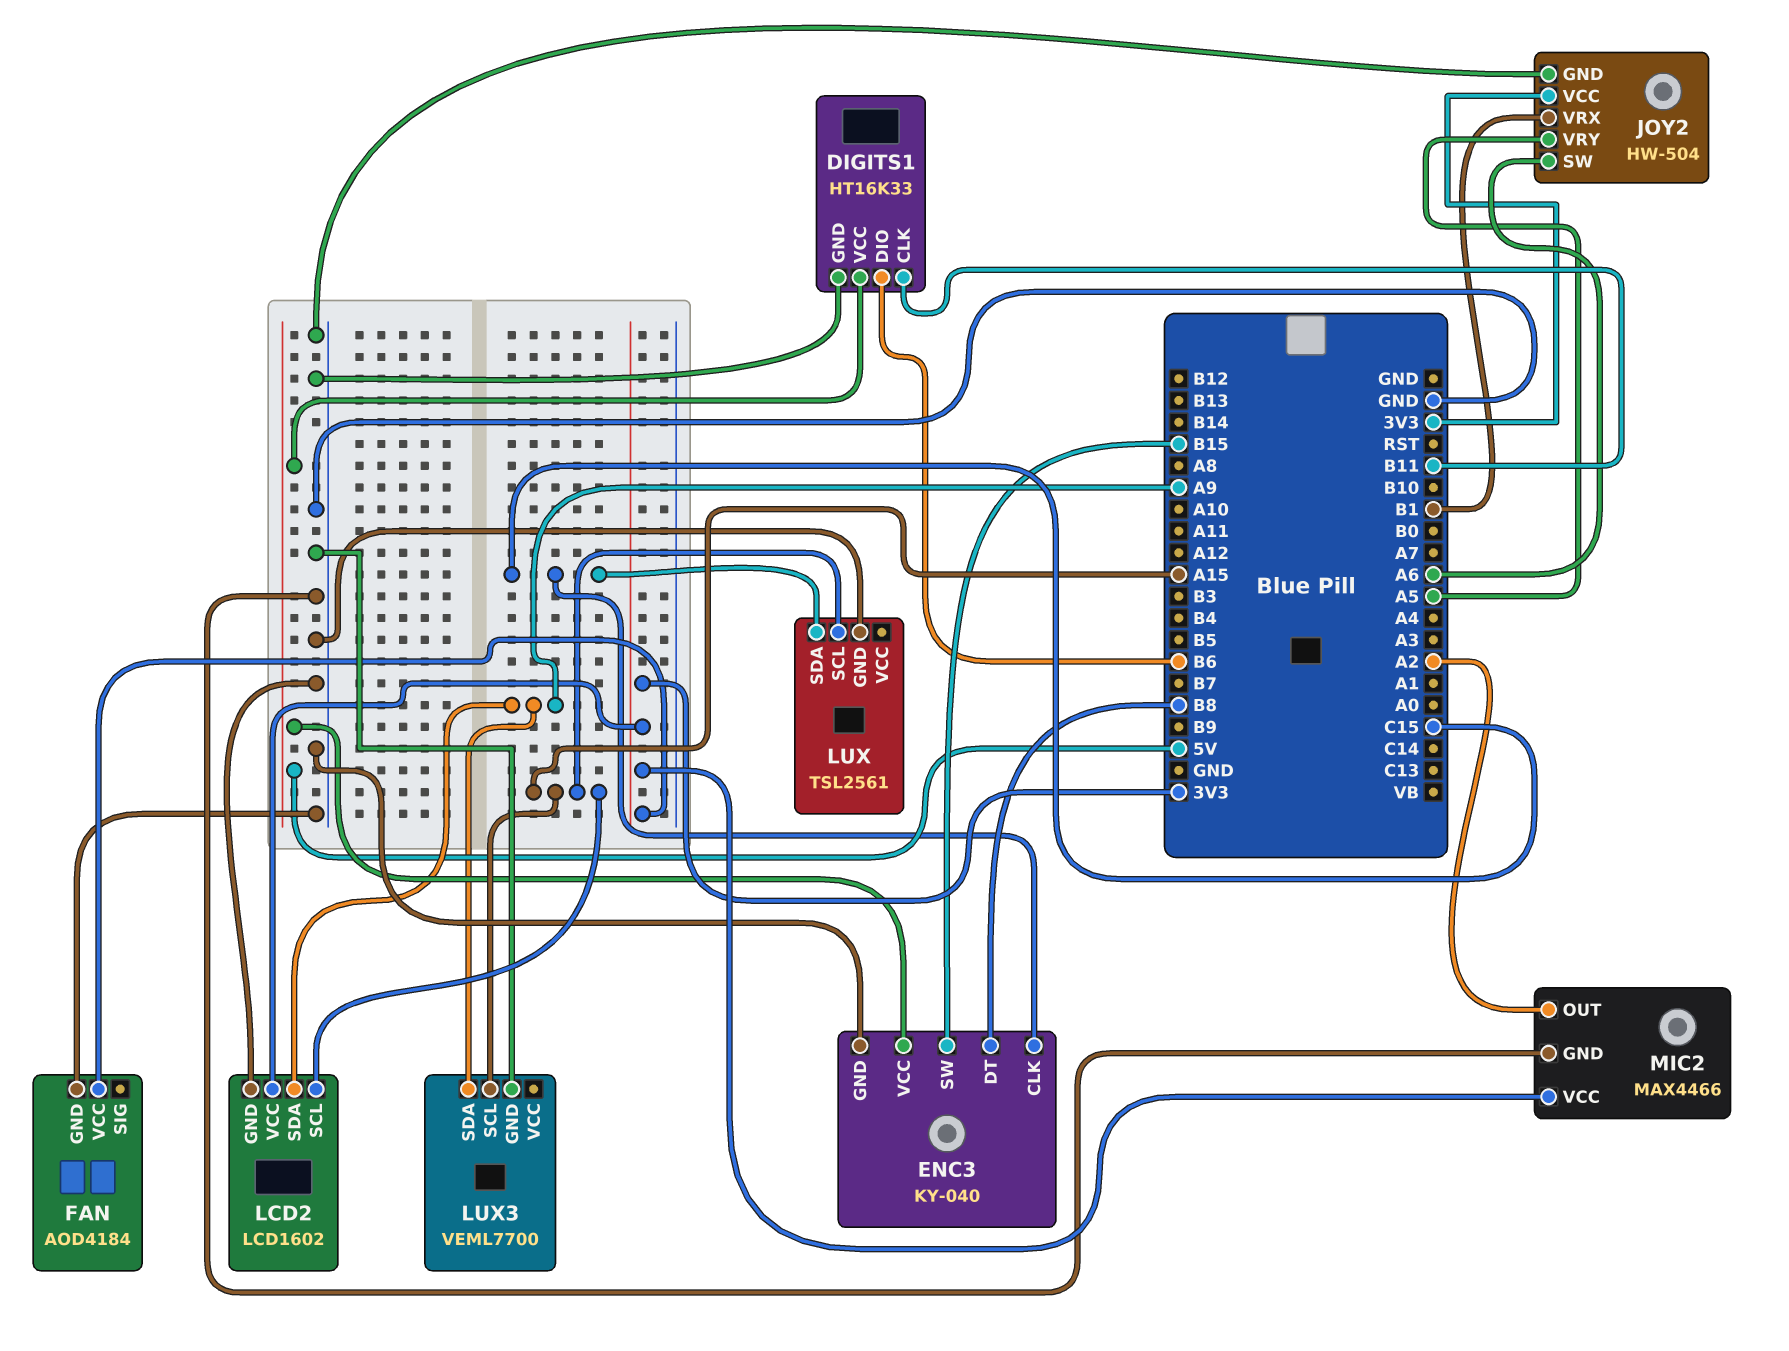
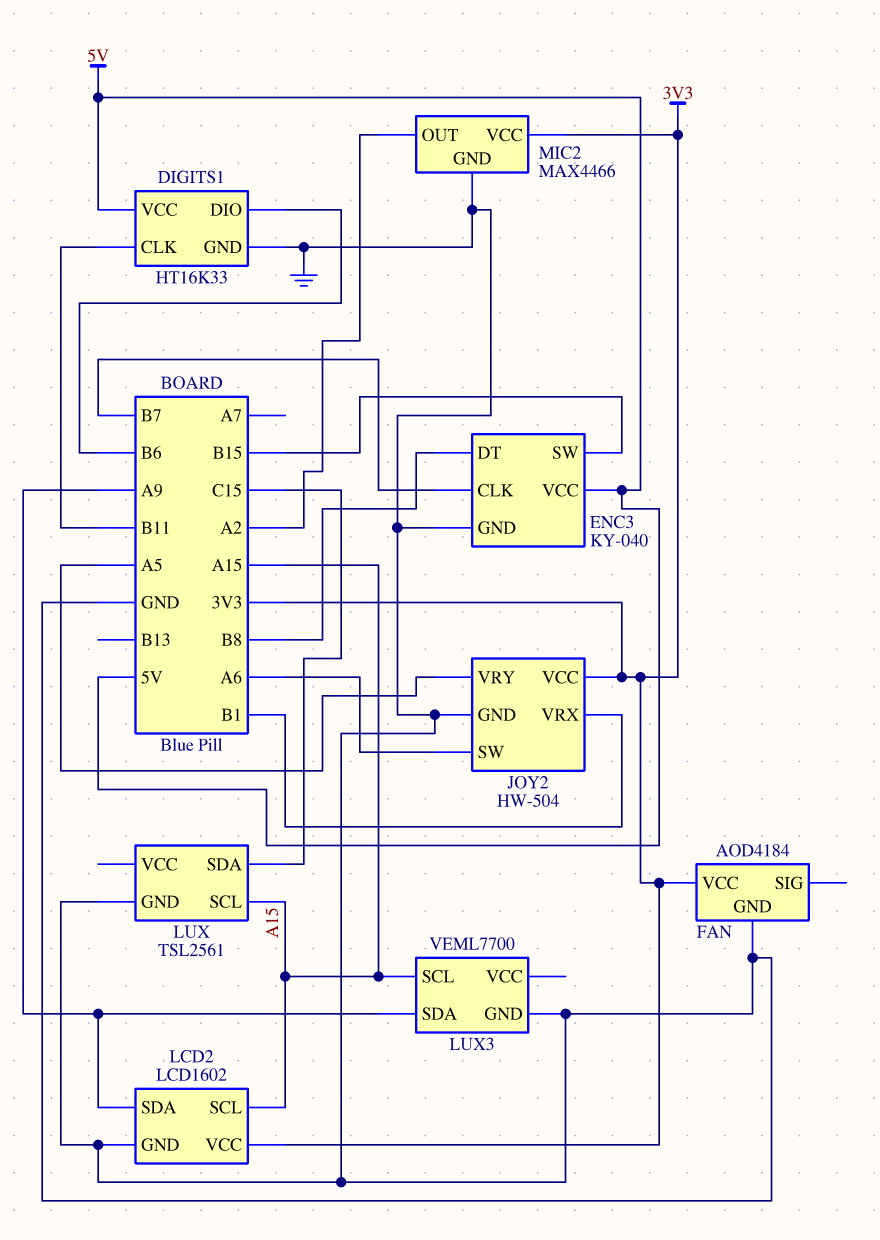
ENC3 pin CLK: C15 -> B7

